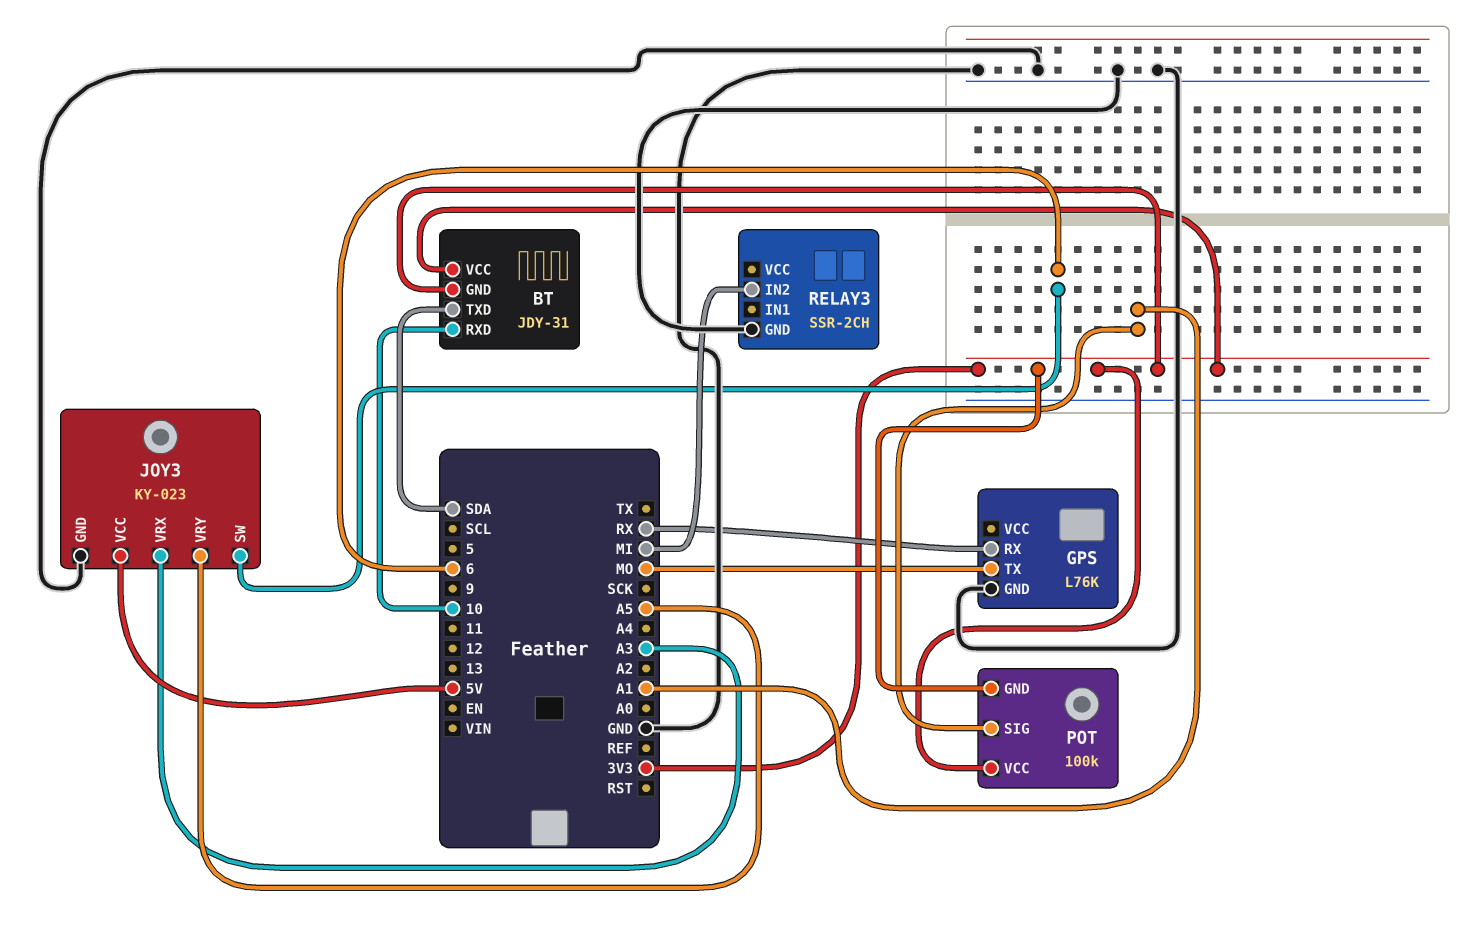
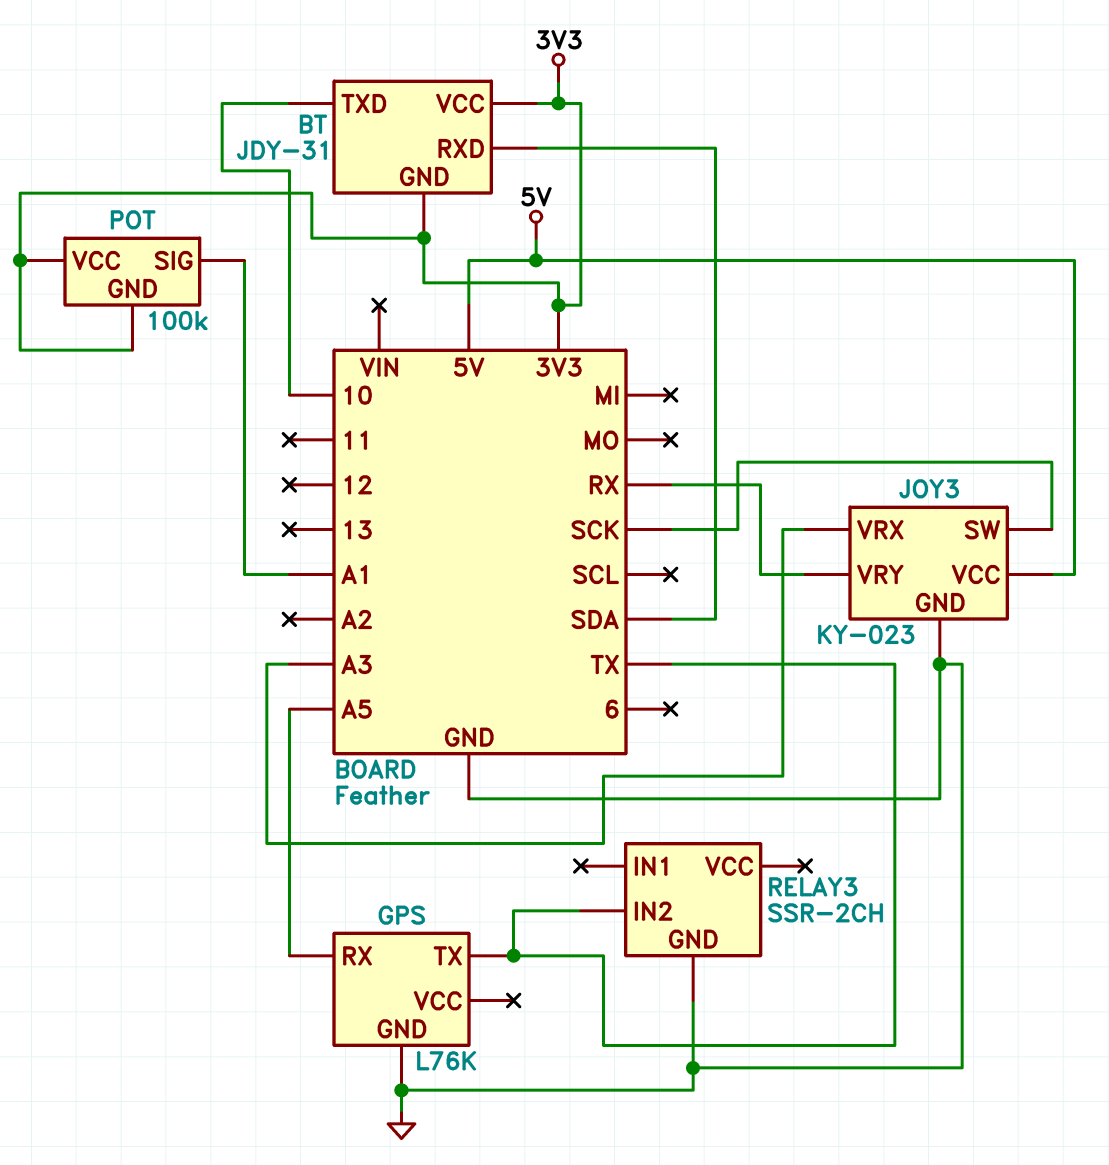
BT pin RXD: 10 -> SDA
BT pin TXD: SDA -> 10
GPS pin RX: RX -> A5
GPS pin TX: MO -> TX
JOY3 pin SW: 6 -> SCK
JOY3 pin VRY: A5 -> RX
RELAY3 pin IN2: MI -> TX

